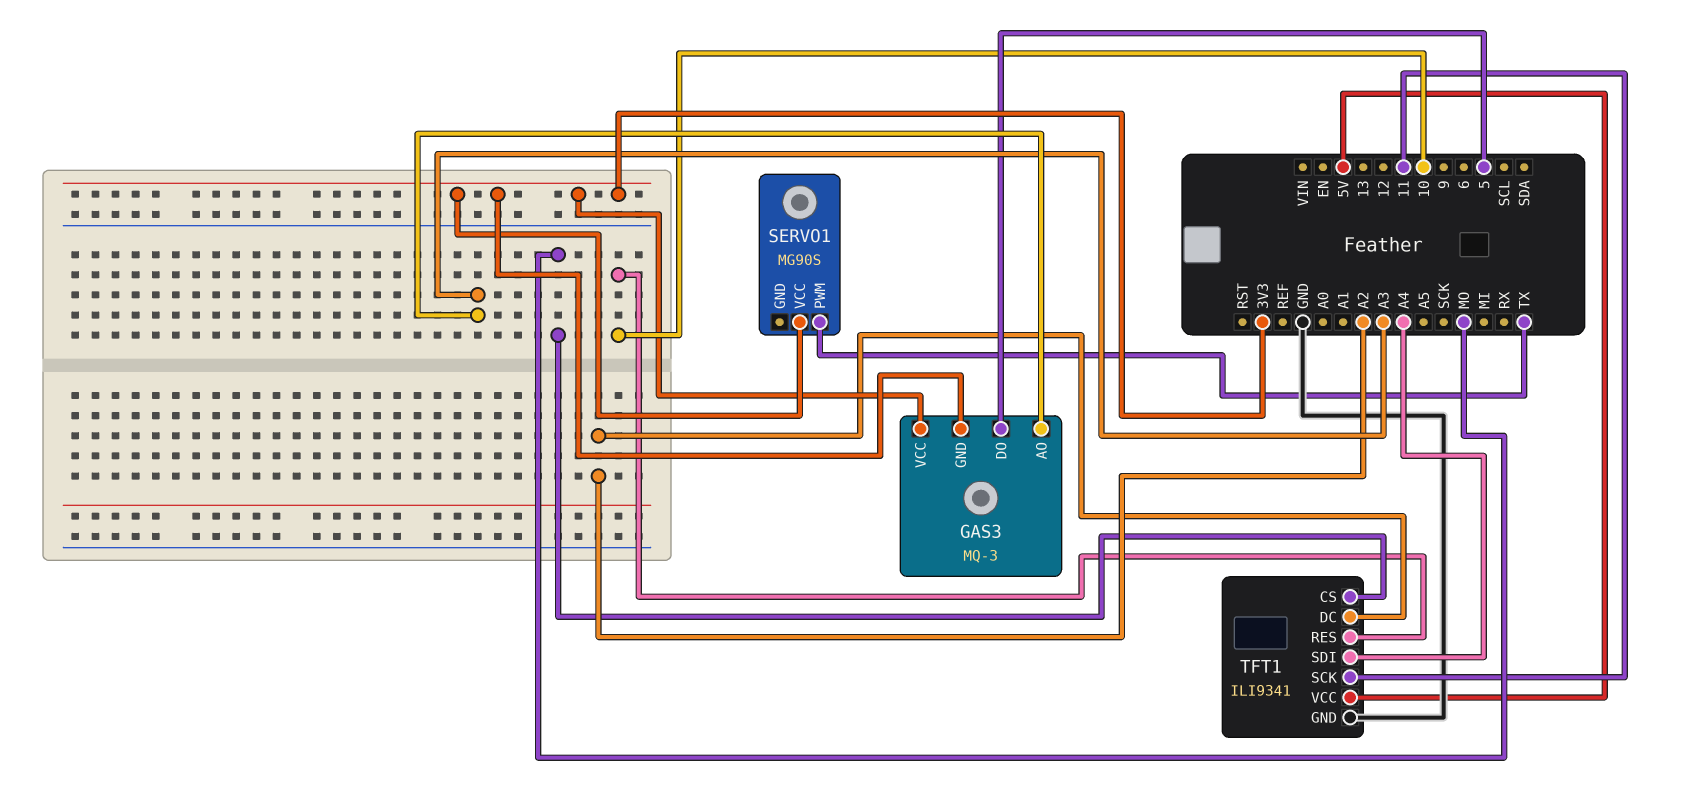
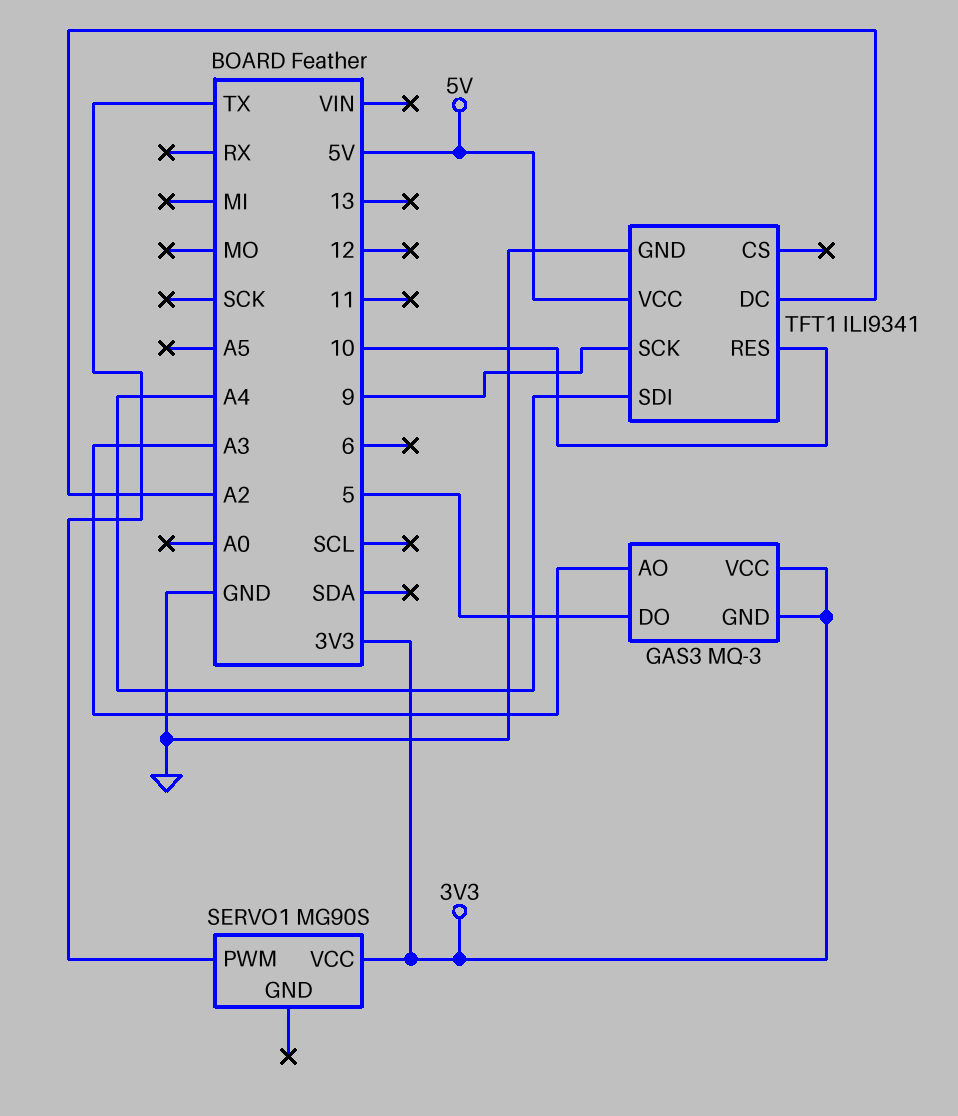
TFT1 pin CS: MO -> none
TFT1 pin SCK: 11 -> 9

